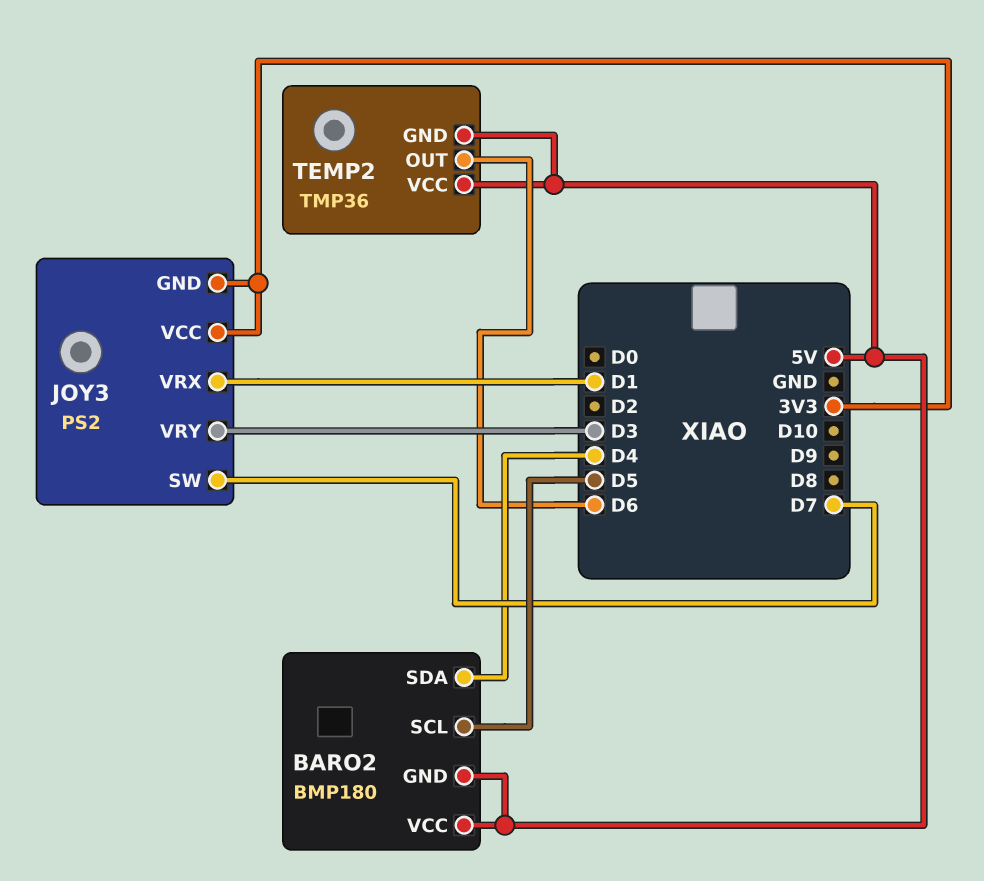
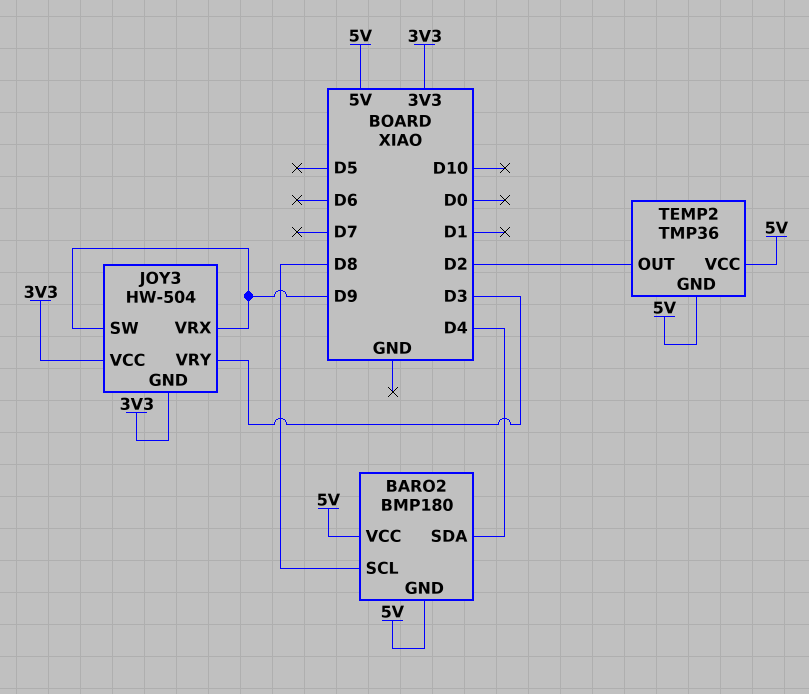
BARO2 pin SCL: D5 -> D8
JOY3: PS2 -> HW-504
JOY3 pin SW: D7 -> D9
JOY3 pin VRX: D1 -> D9
TEMP2 pin OUT: D6 -> D2

